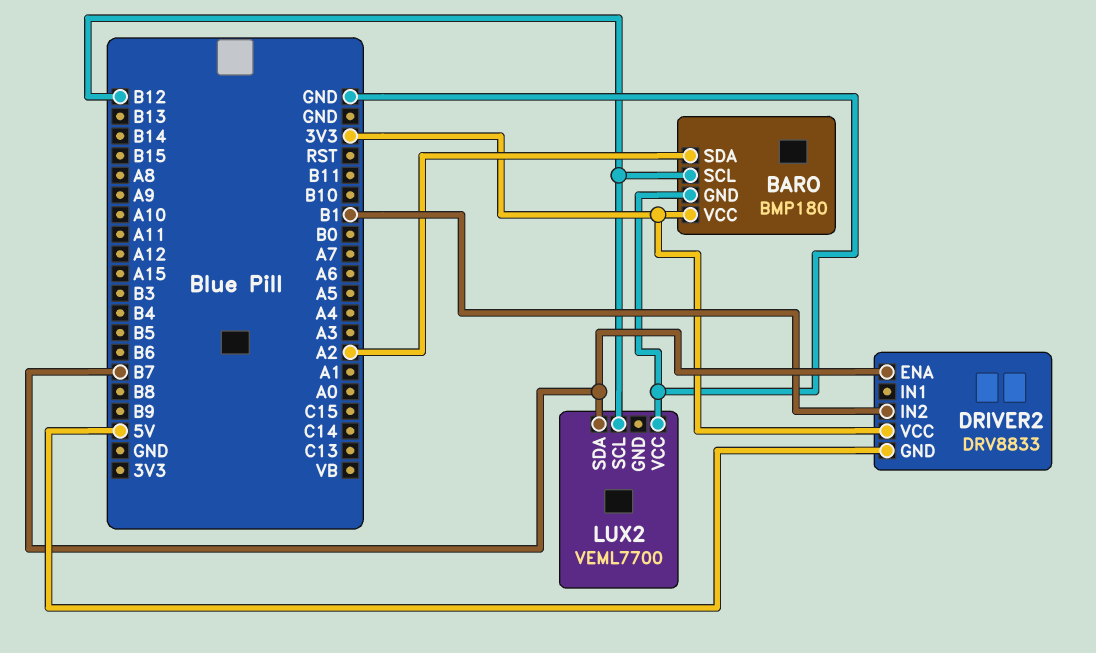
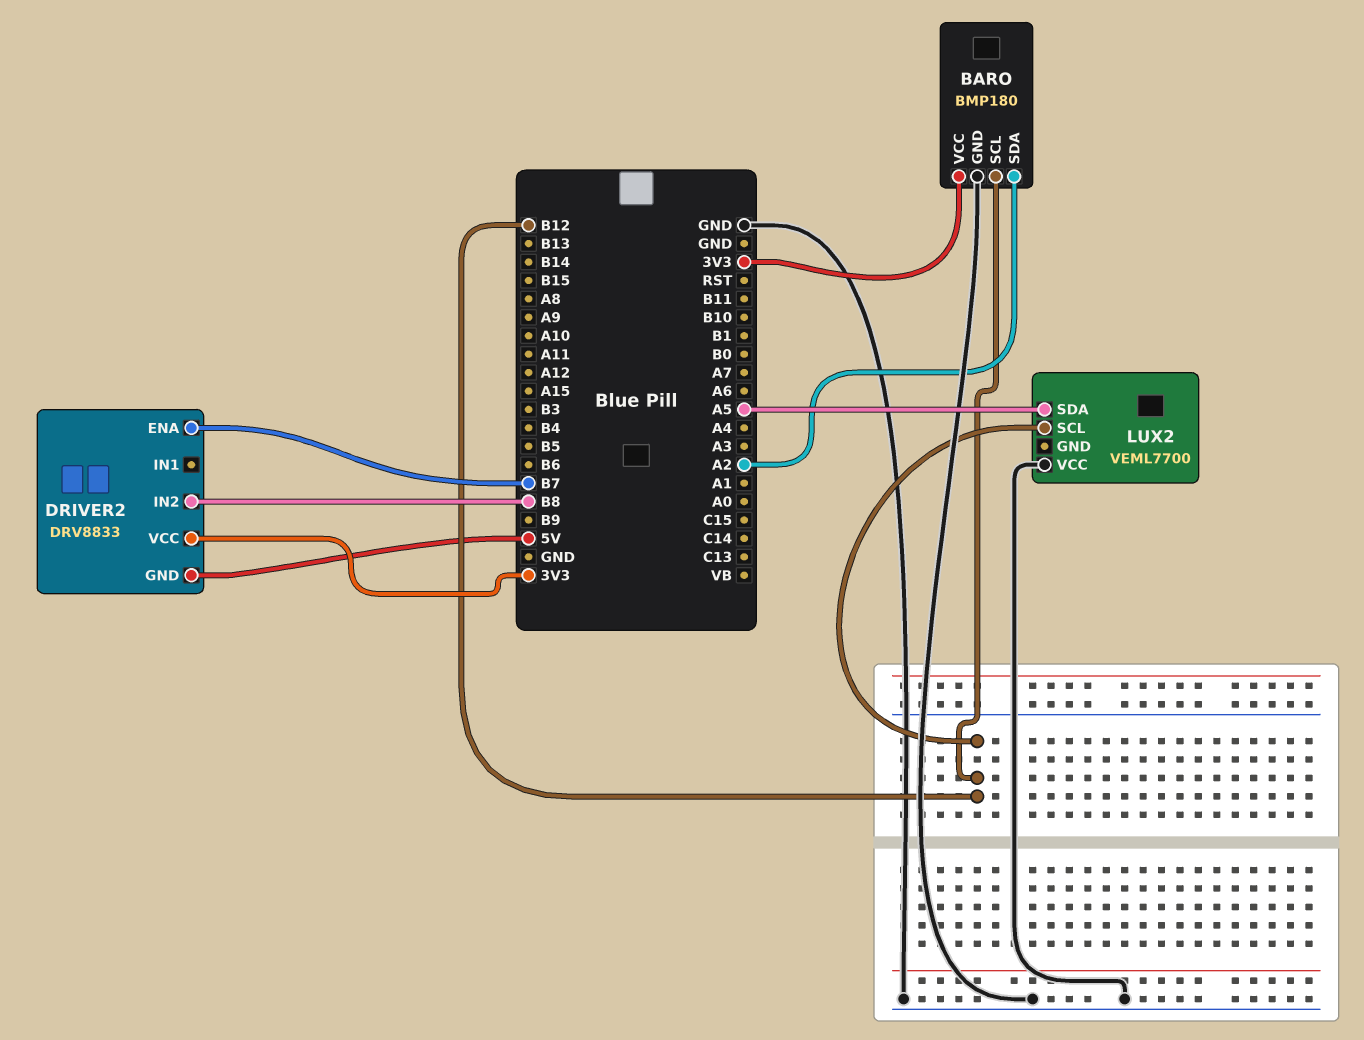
DRIVER2 pin IN2: B1 -> B8
LUX2 pin SDA: B7 -> A5

